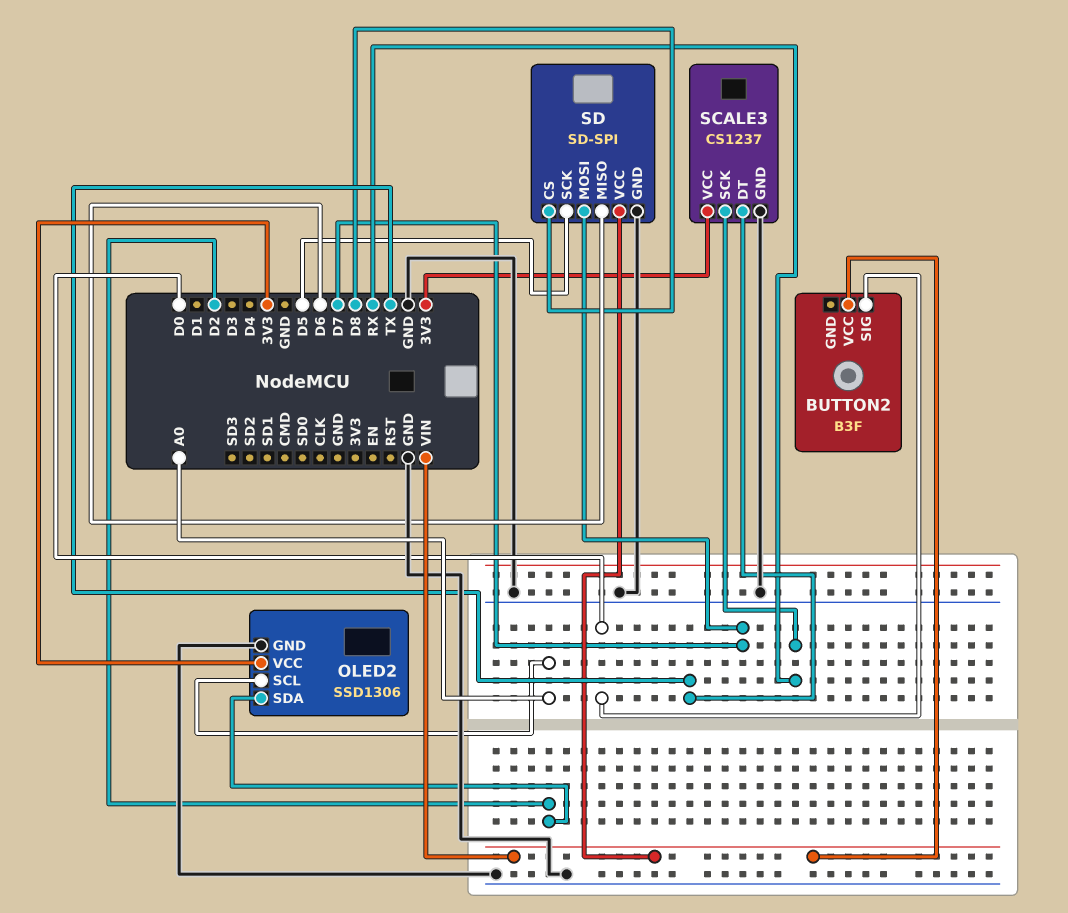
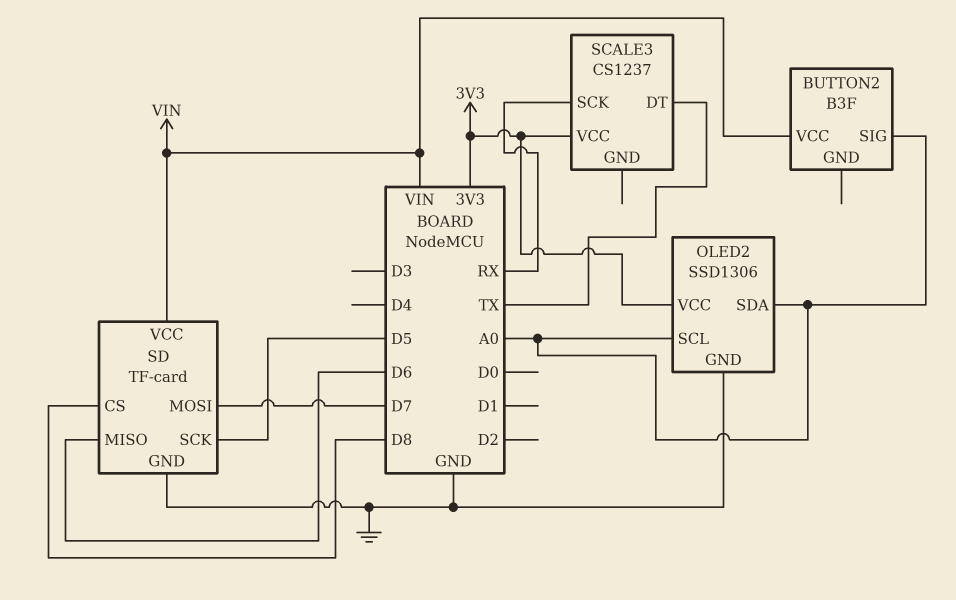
BUTTON2 pin SIG: D0 -> A0
OLED2 pin SDA: D2 -> A0
SCALE3 pin GND: GND -> none
SD: SD-SPI -> TF-card

